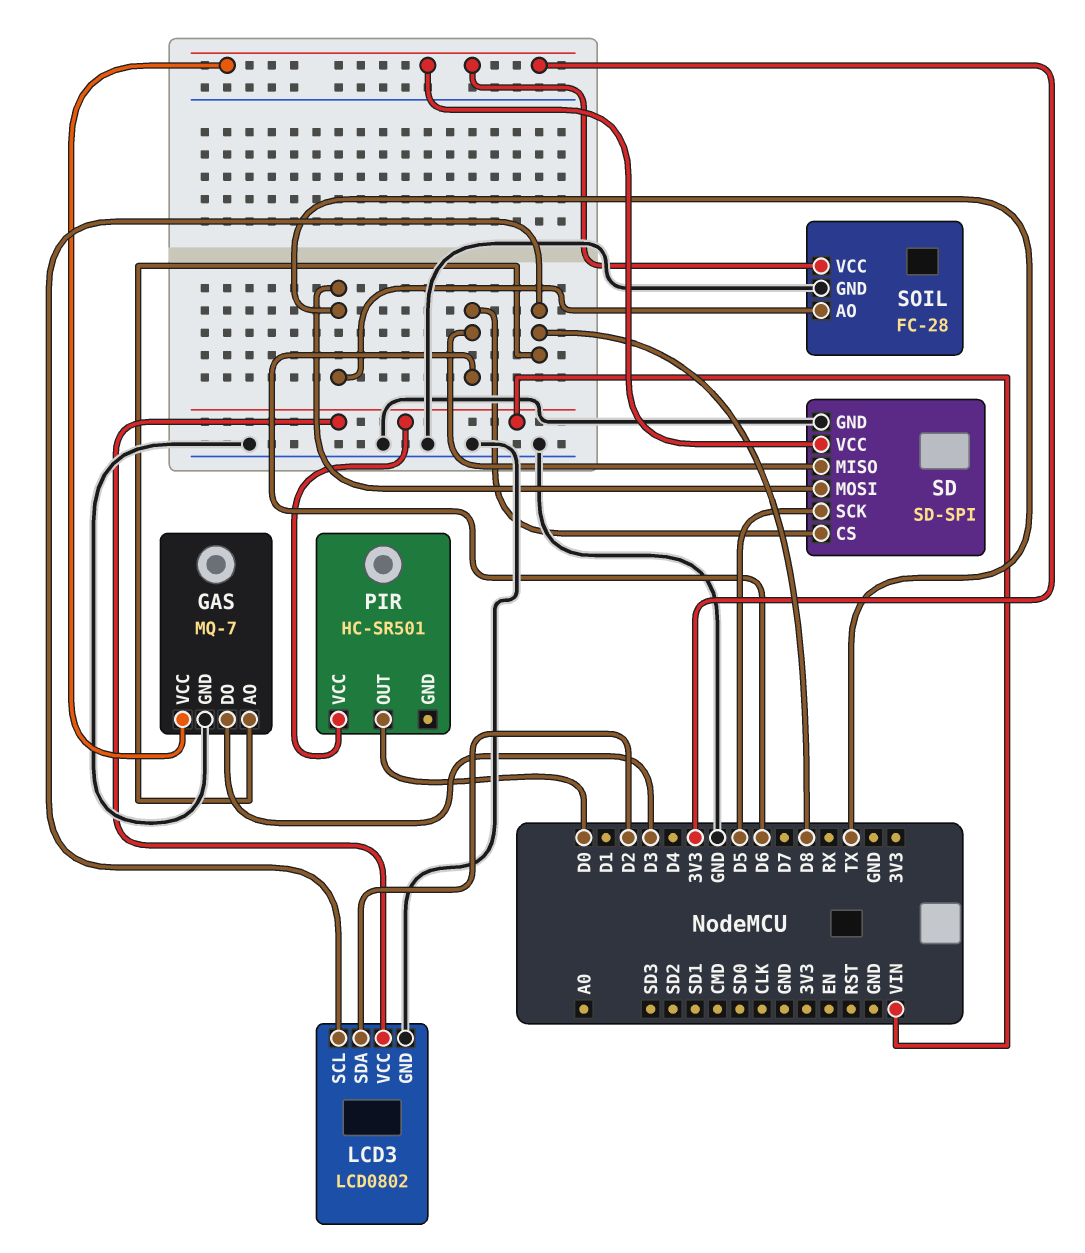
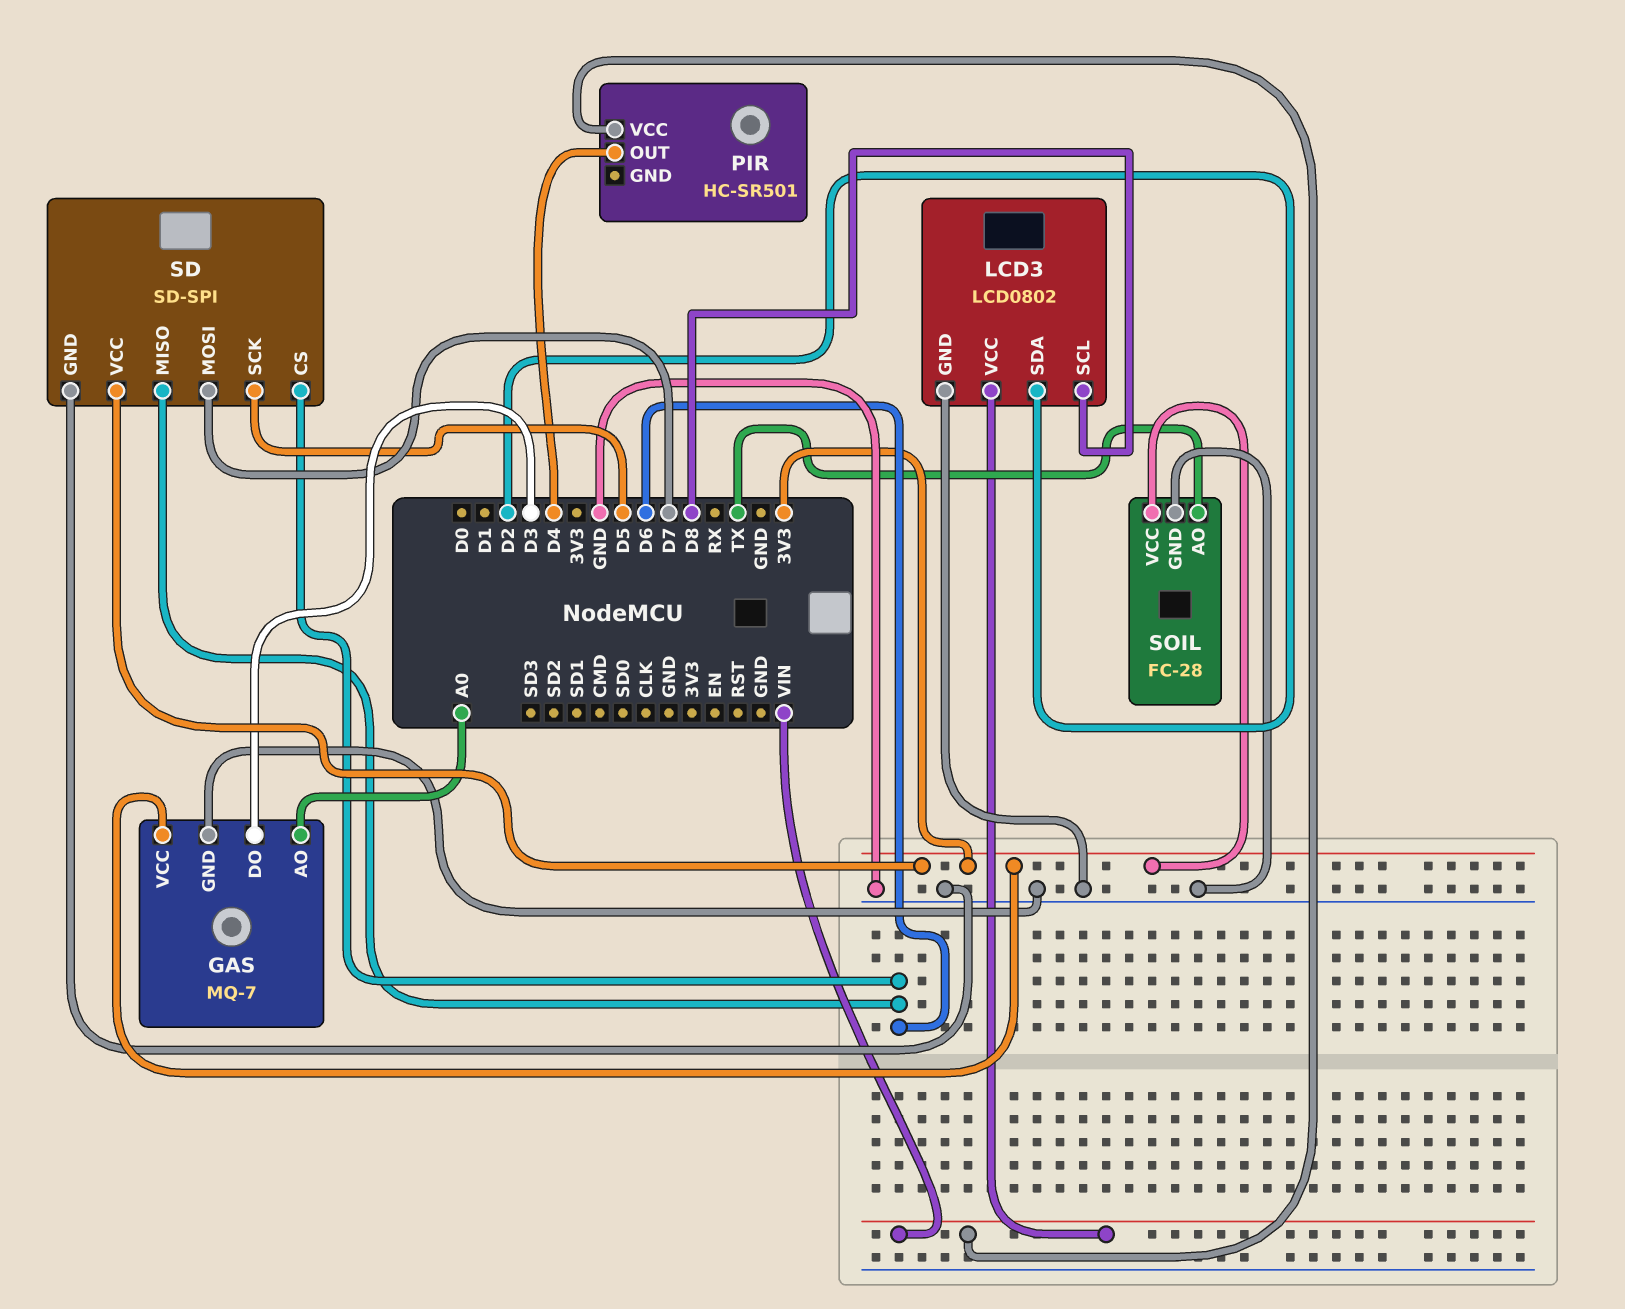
GAS pin AO: D8 -> A0
PIR pin OUT: D0 -> D4
SD pin MOSI: TX -> D7

